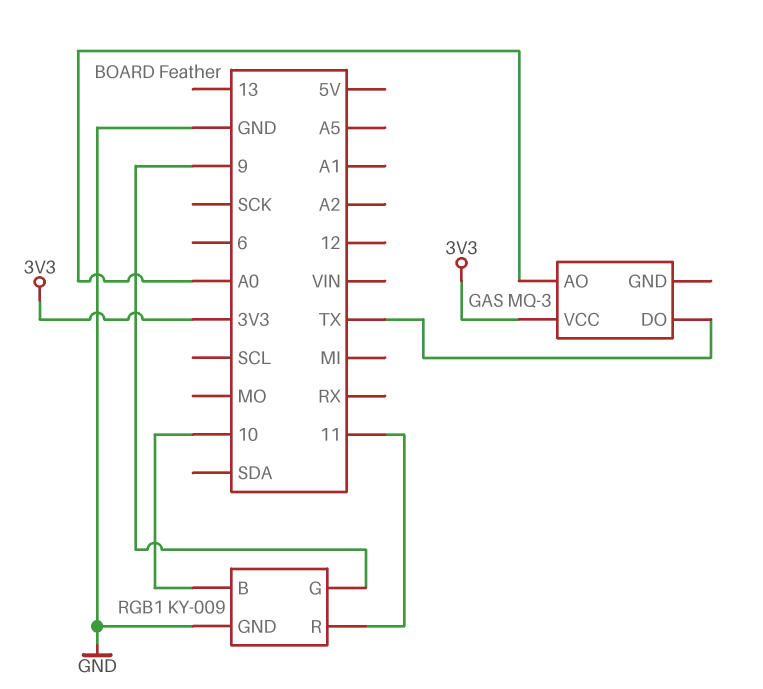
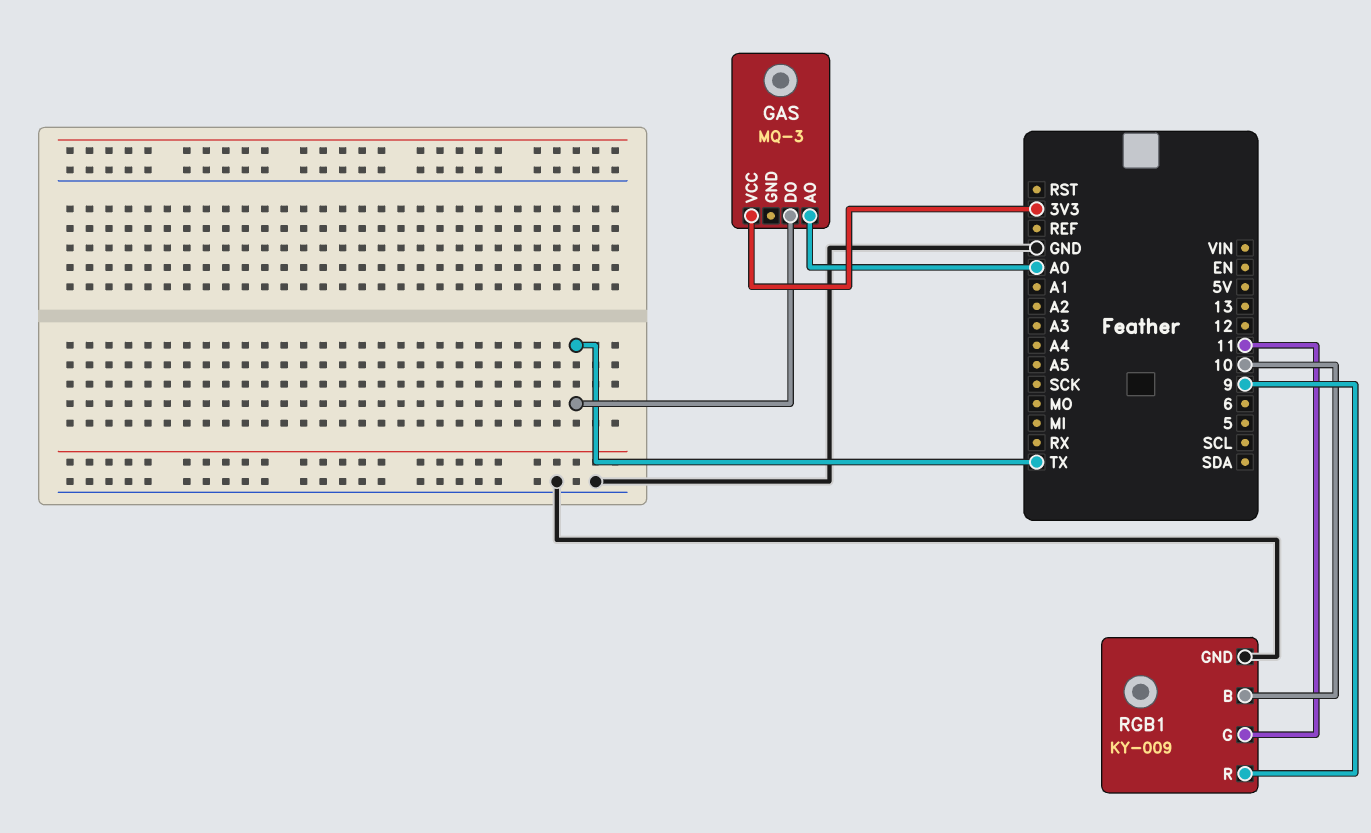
RGB1 pin G: 9 -> 11
RGB1 pin R: 11 -> 9

